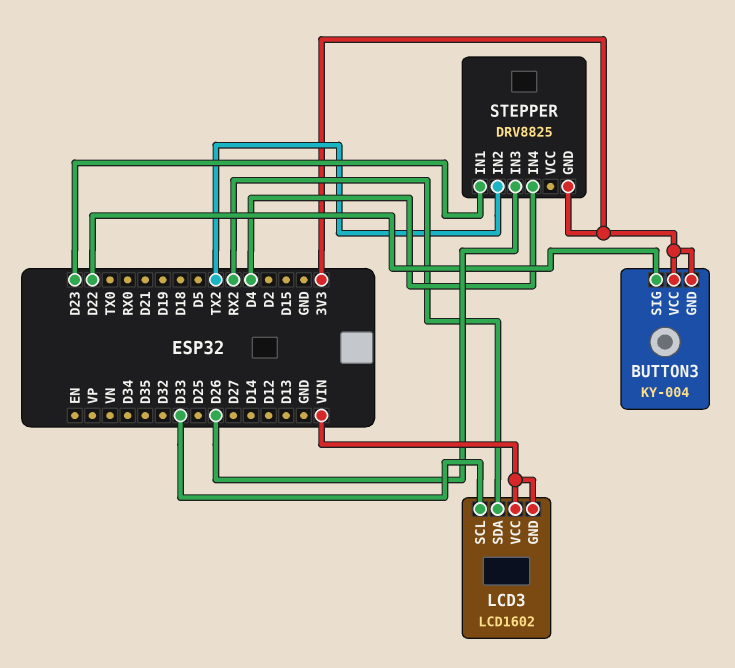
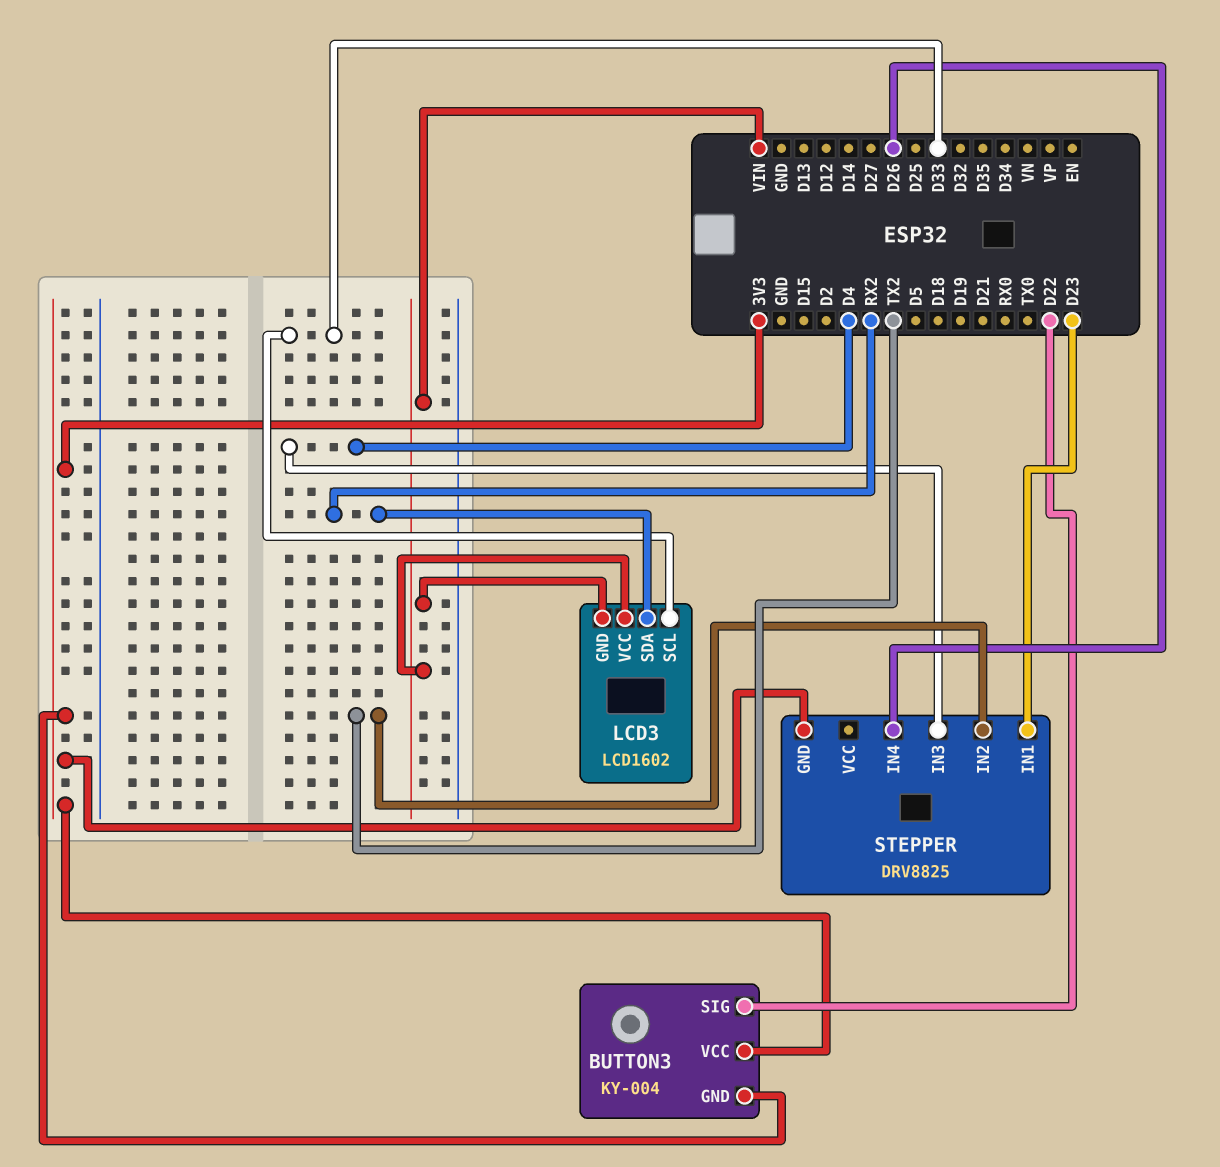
STEPPER pin IN3: D26 -> D4
STEPPER pin IN4: D4 -> D26

